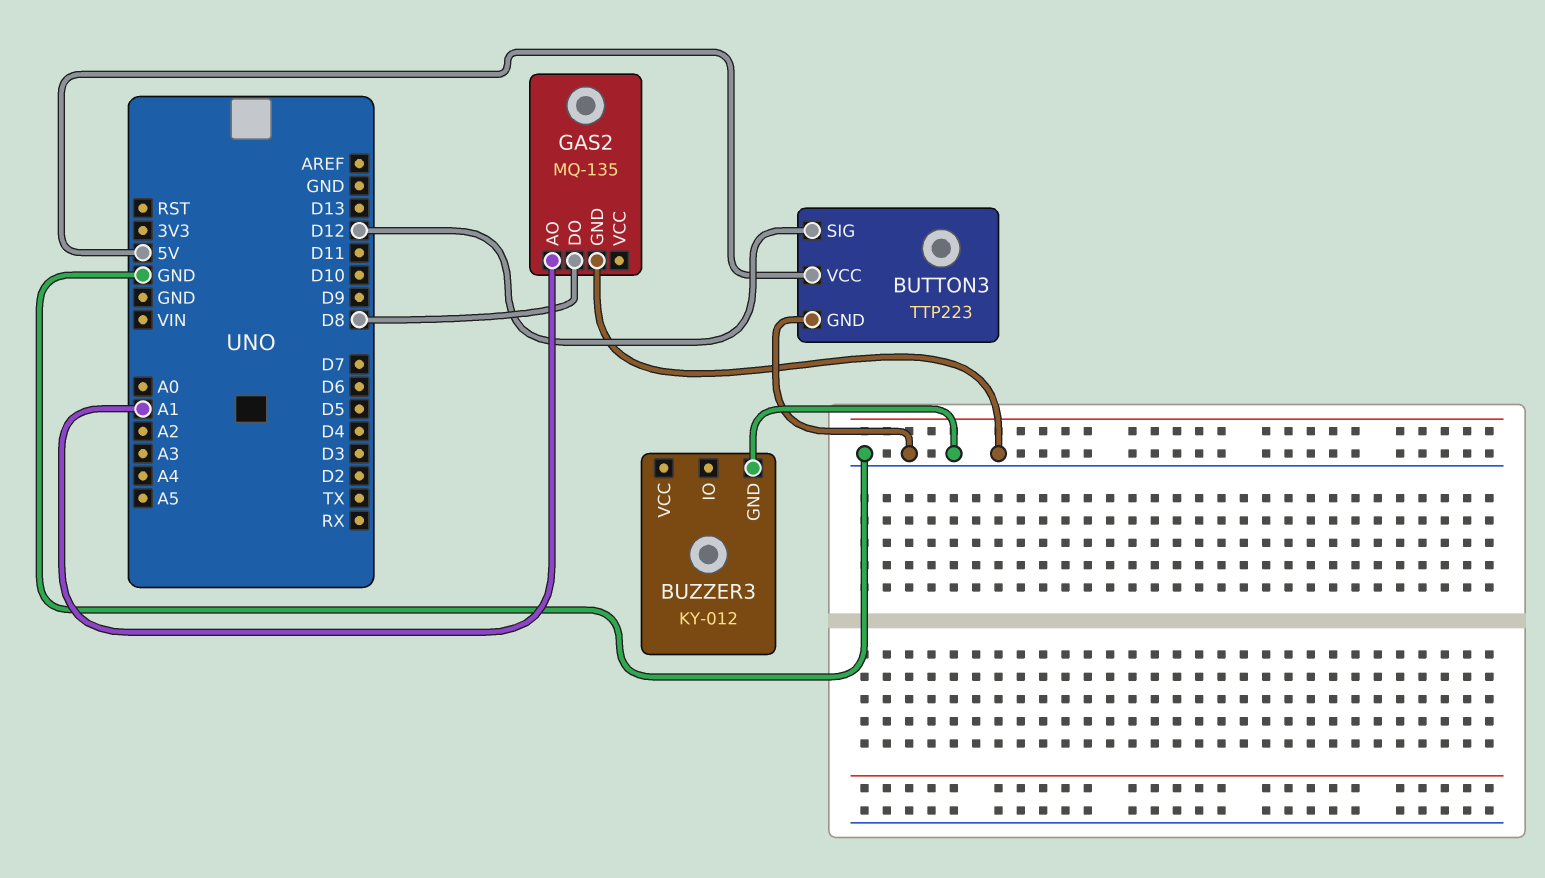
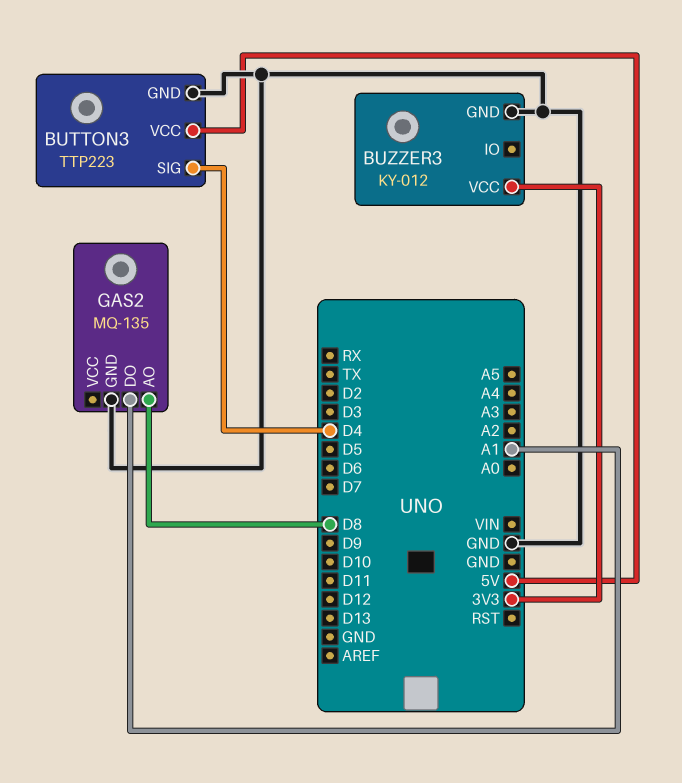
BUTTON3 pin SIG: D12 -> D4
BUZZER3 pin VCC: none -> 3V3
GAS2 pin AO: A1 -> D8
GAS2 pin DO: D8 -> A1

